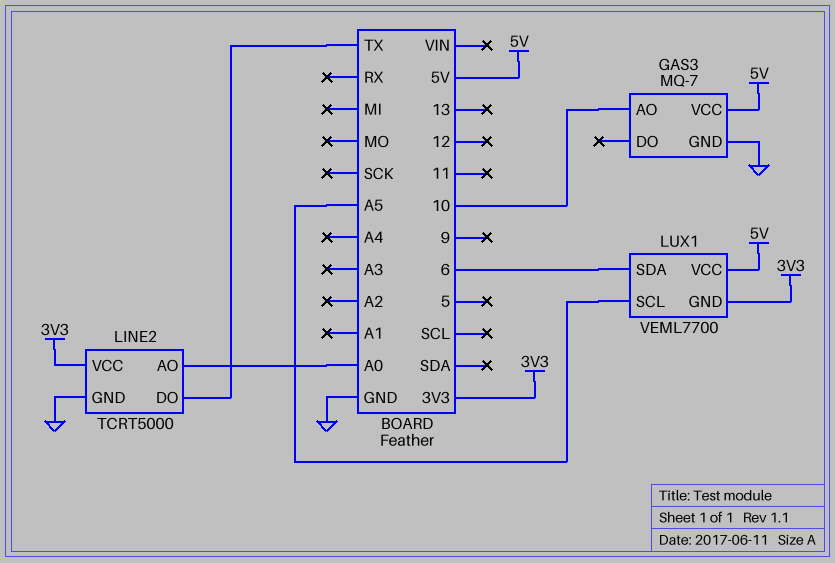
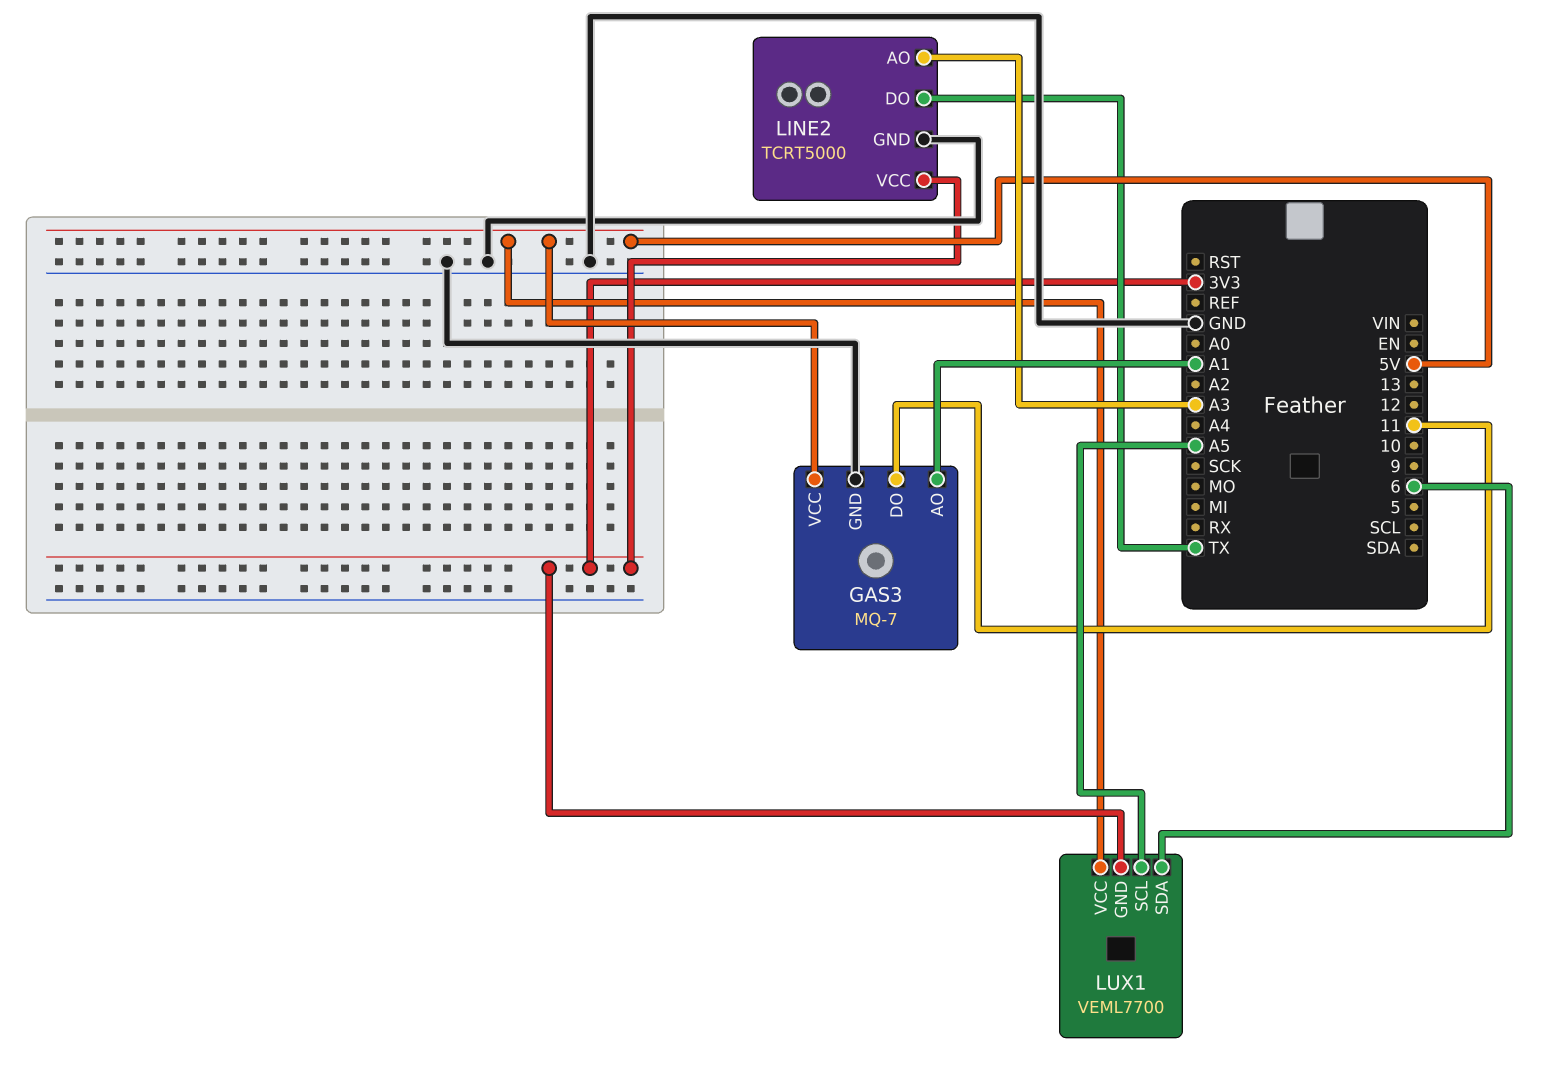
GAS3 pin AO: 10 -> A1
GAS3 pin DO: none -> 11
LINE2 pin AO: A0 -> A3

